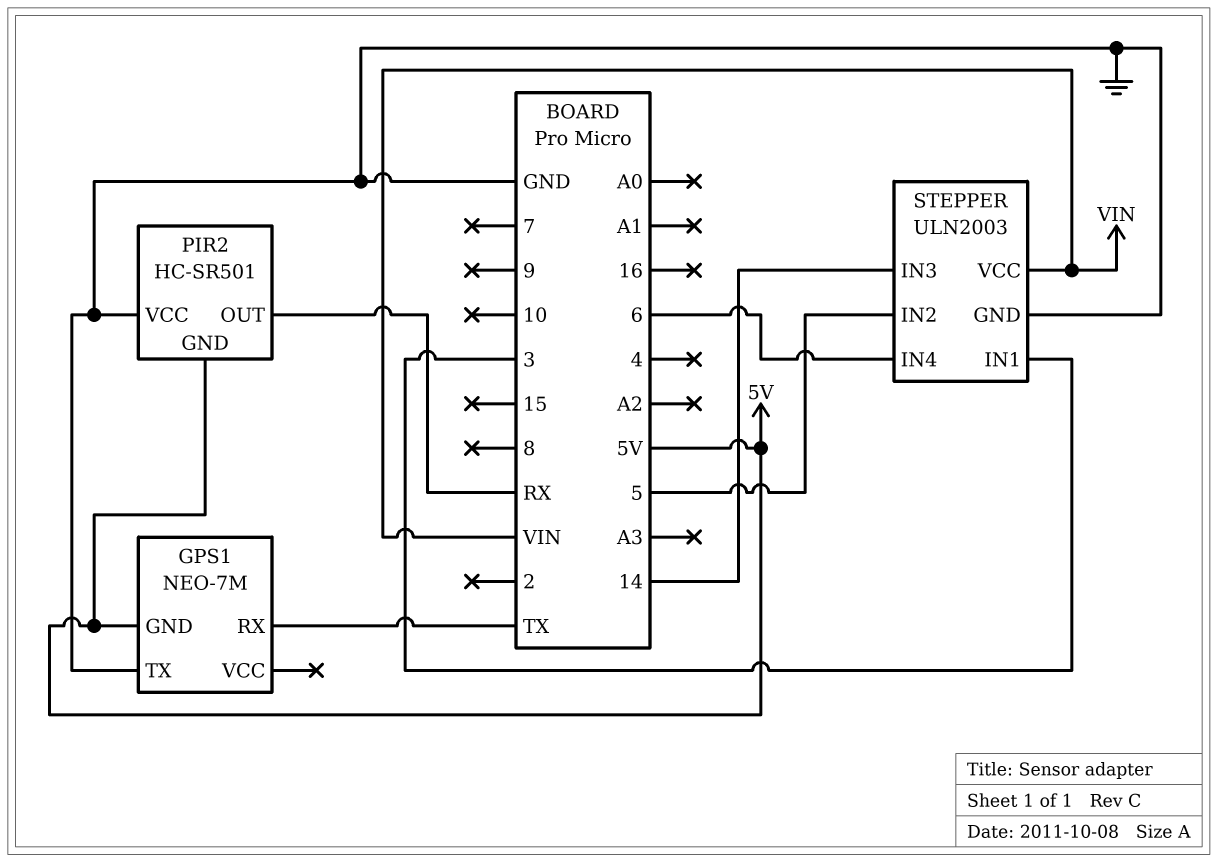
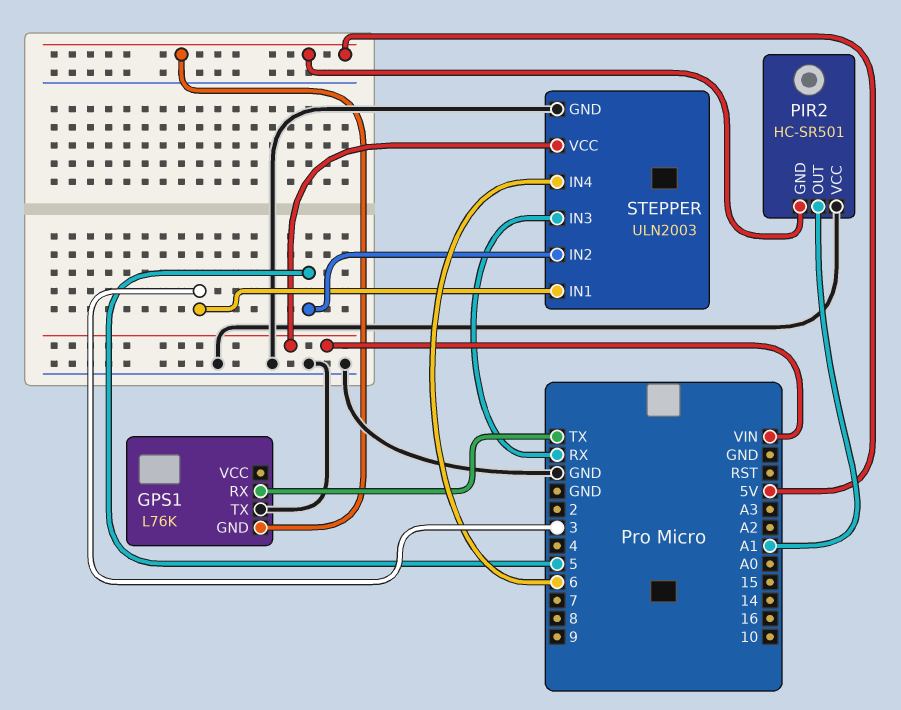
GPS1: NEO-7M -> L76K
PIR2 pin OUT: RX -> A1
STEPPER pin IN3: 14 -> RX

